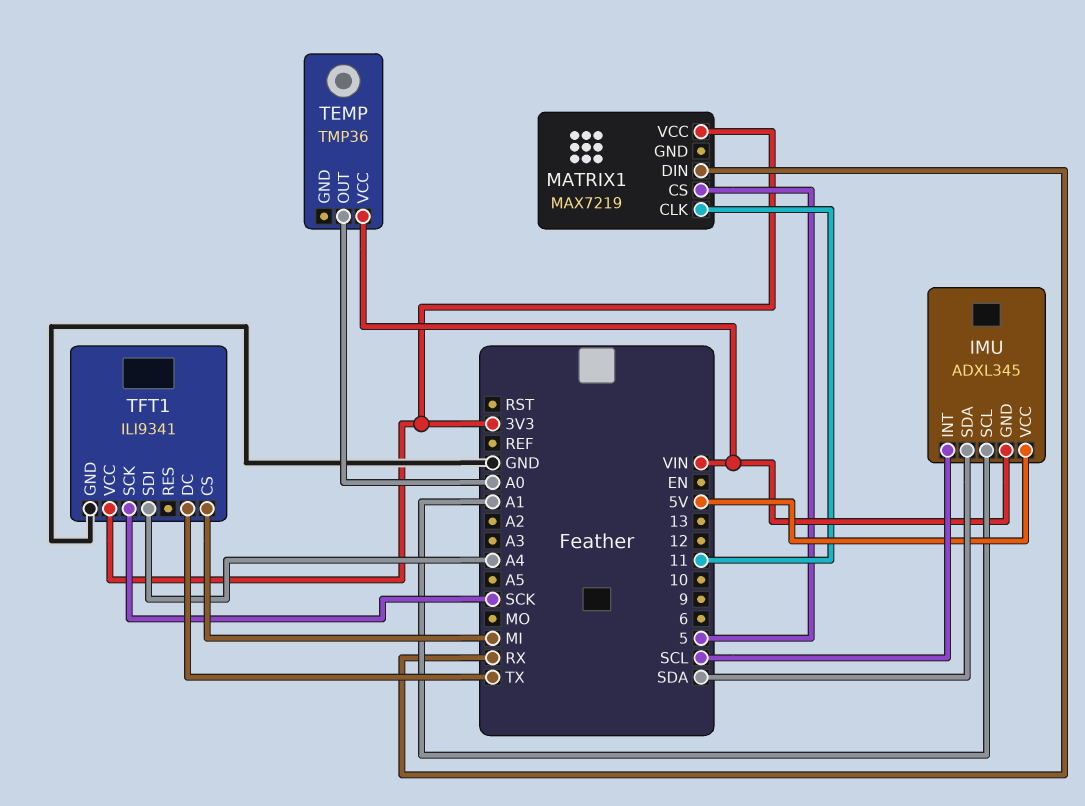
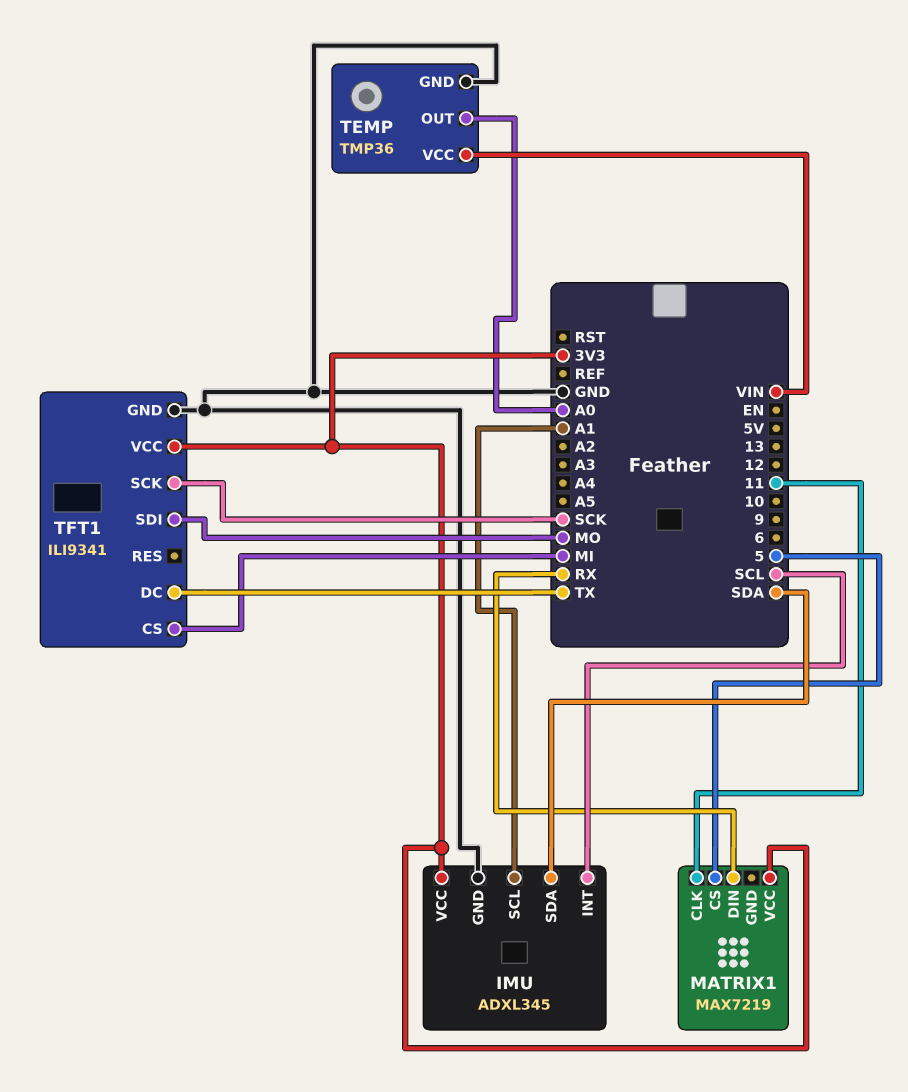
IMU pin GND: VIN -> GND
IMU pin VCC: 5V -> 3V3
TEMP pin GND: none -> GND
TFT1 pin SDI: A4 -> MO

